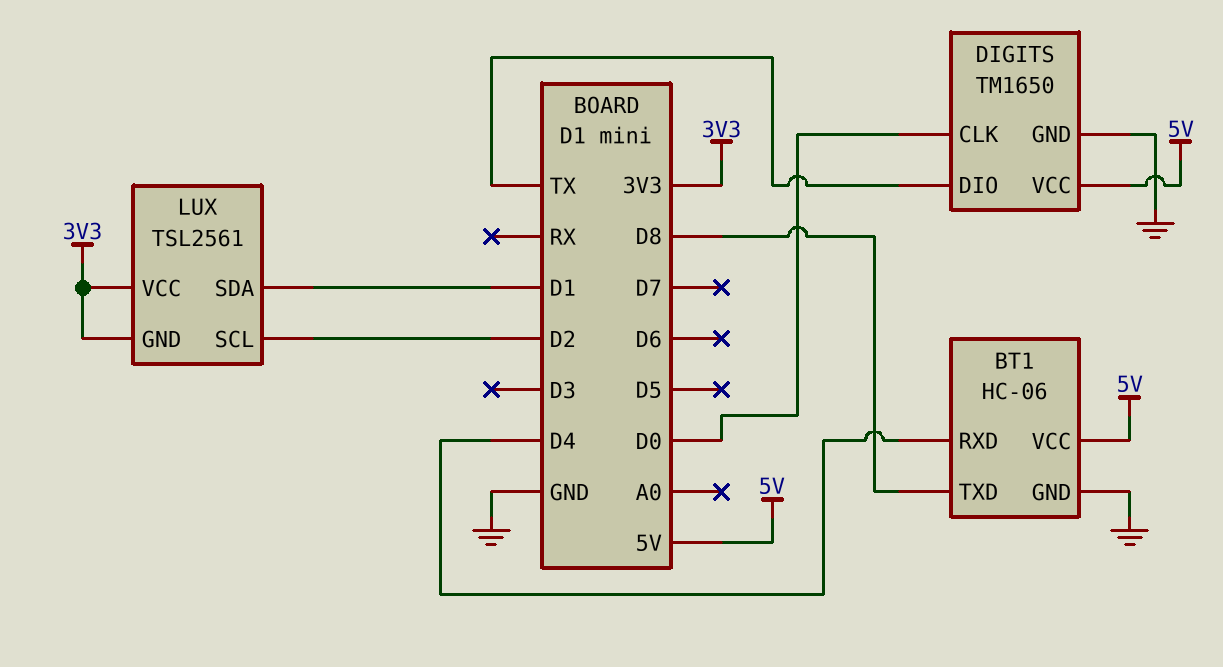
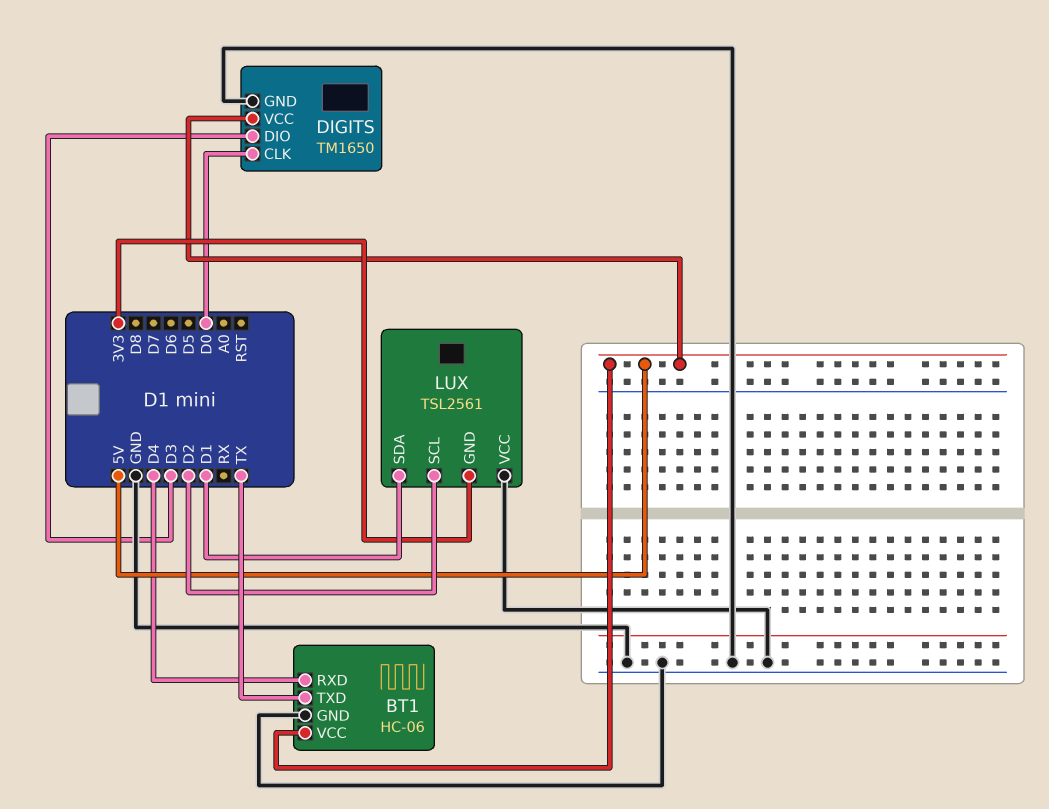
BT1 pin TXD: D8 -> TX
DIGITS pin DIO: TX -> D3
LUX pin VCC: 3V3 -> GND

